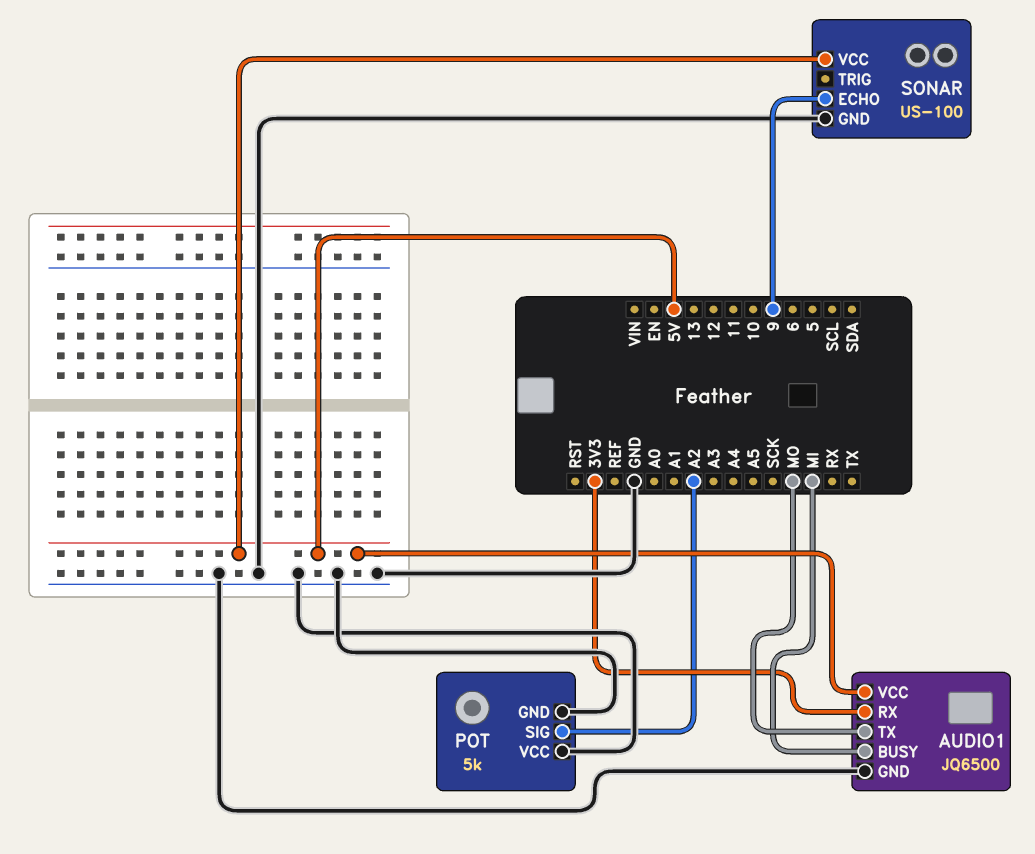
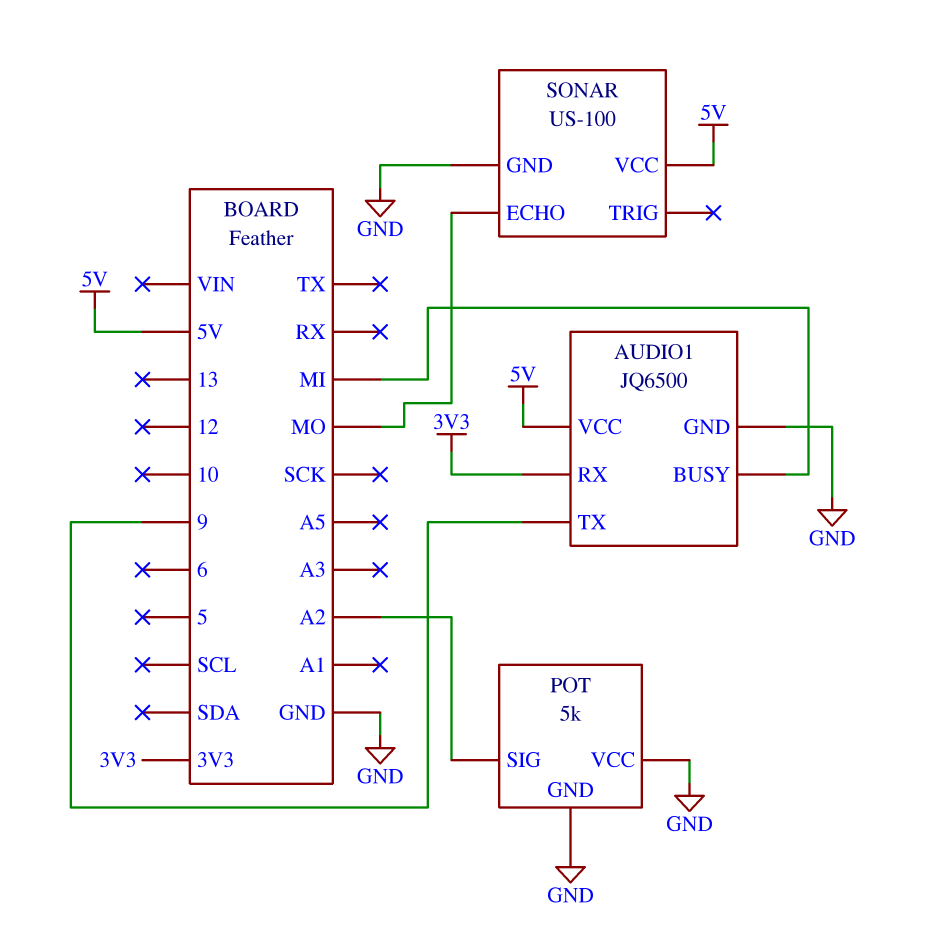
AUDIO1 pin TX: MO -> 9
SONAR pin ECHO: 9 -> MO

